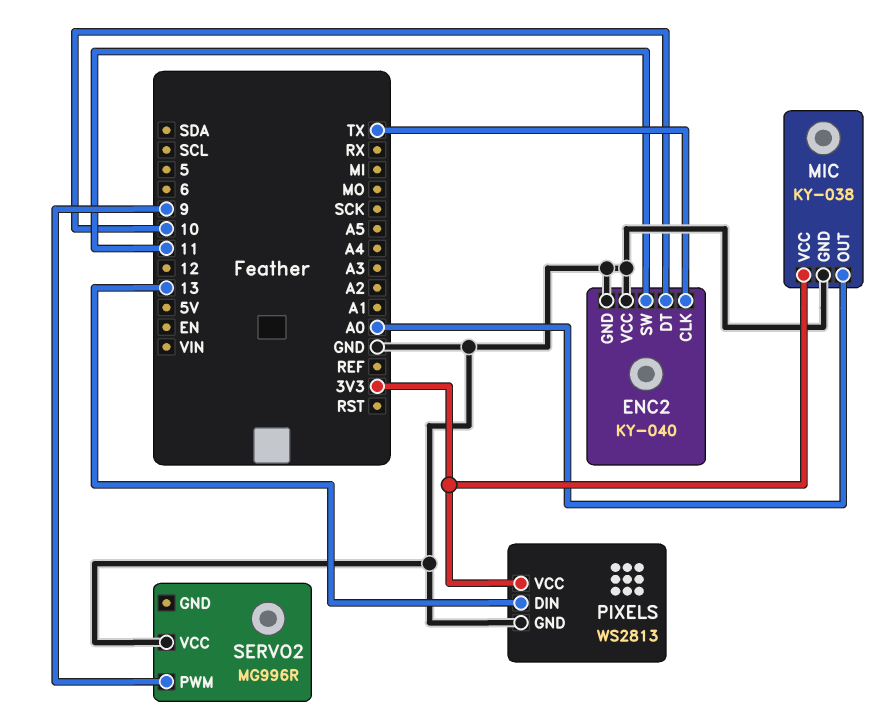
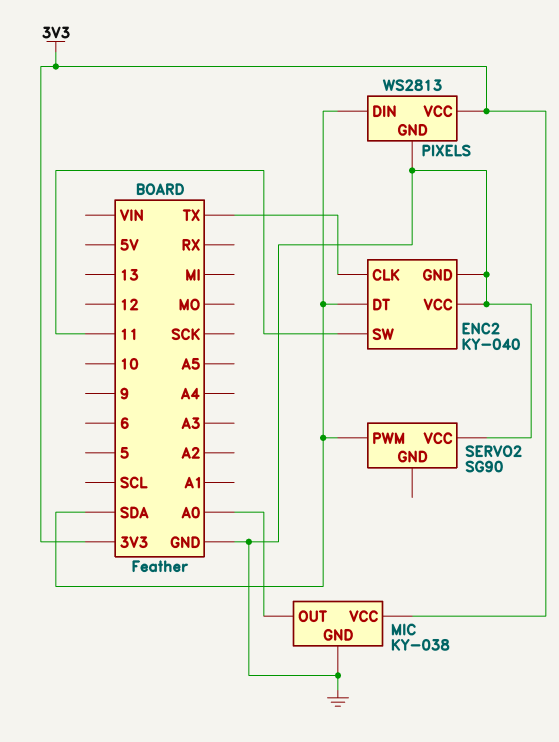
ENC2 pin DT: 10 -> SDA
PIXELS pin DIN: 13 -> SDA
SERVO2: MG996R -> SG90
SERVO2 pin PWM: 9 -> SDA

